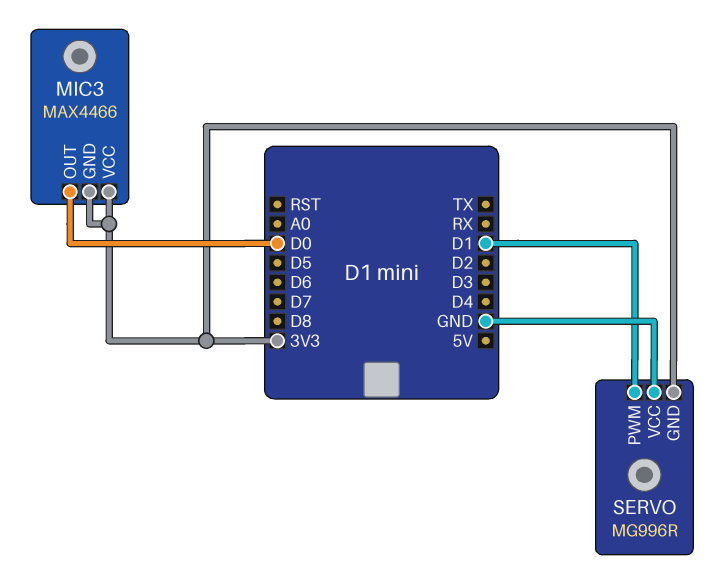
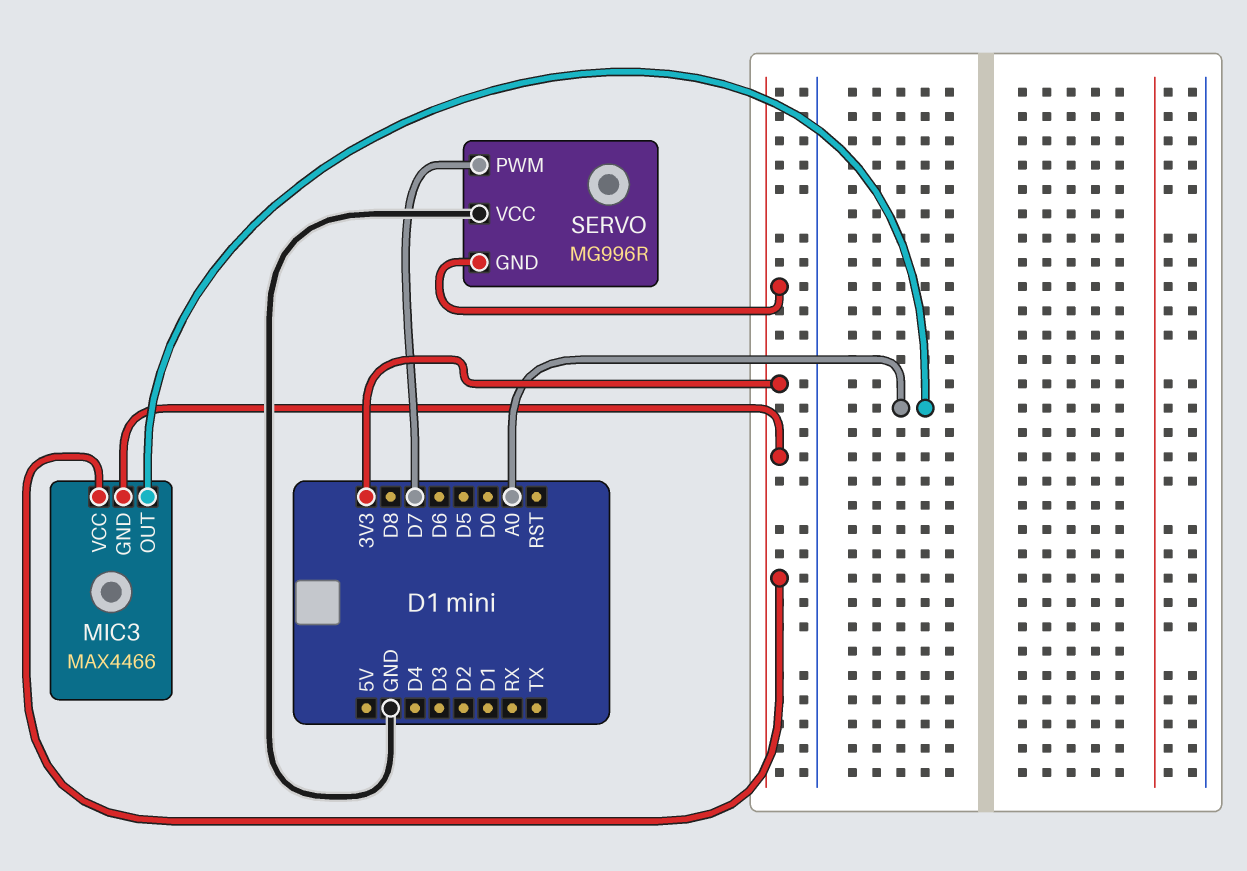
MIC3 pin OUT: D0 -> A0
SERVO pin PWM: D1 -> D7

